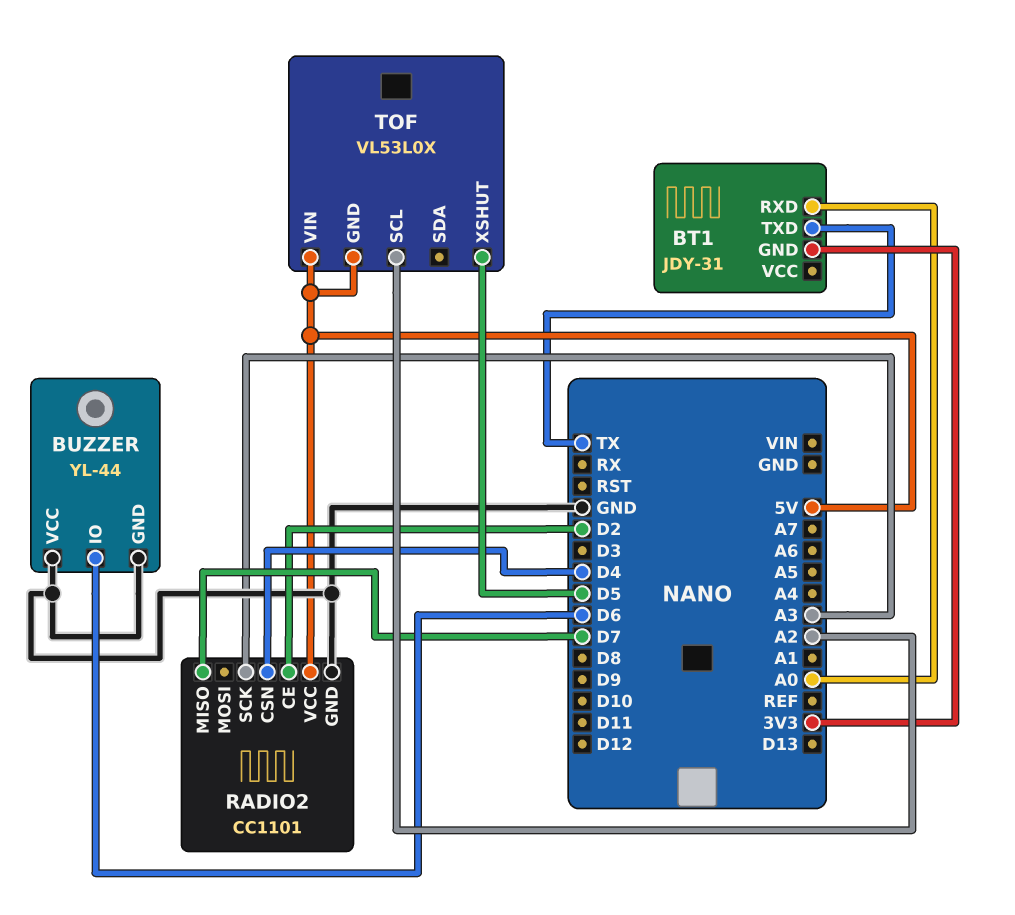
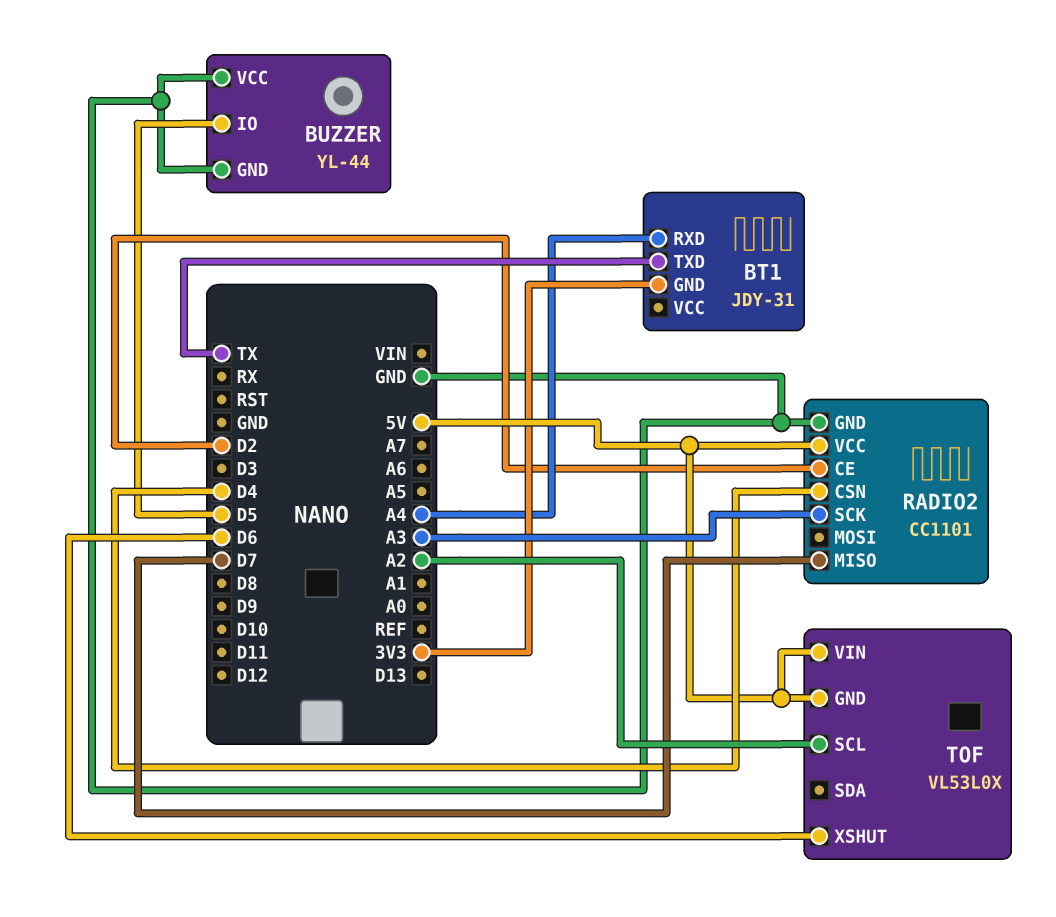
BT1 pin RXD: A0 -> A4
BUZZER pin IO: D6 -> D5
TOF pin XSHUT: D5 -> D6

